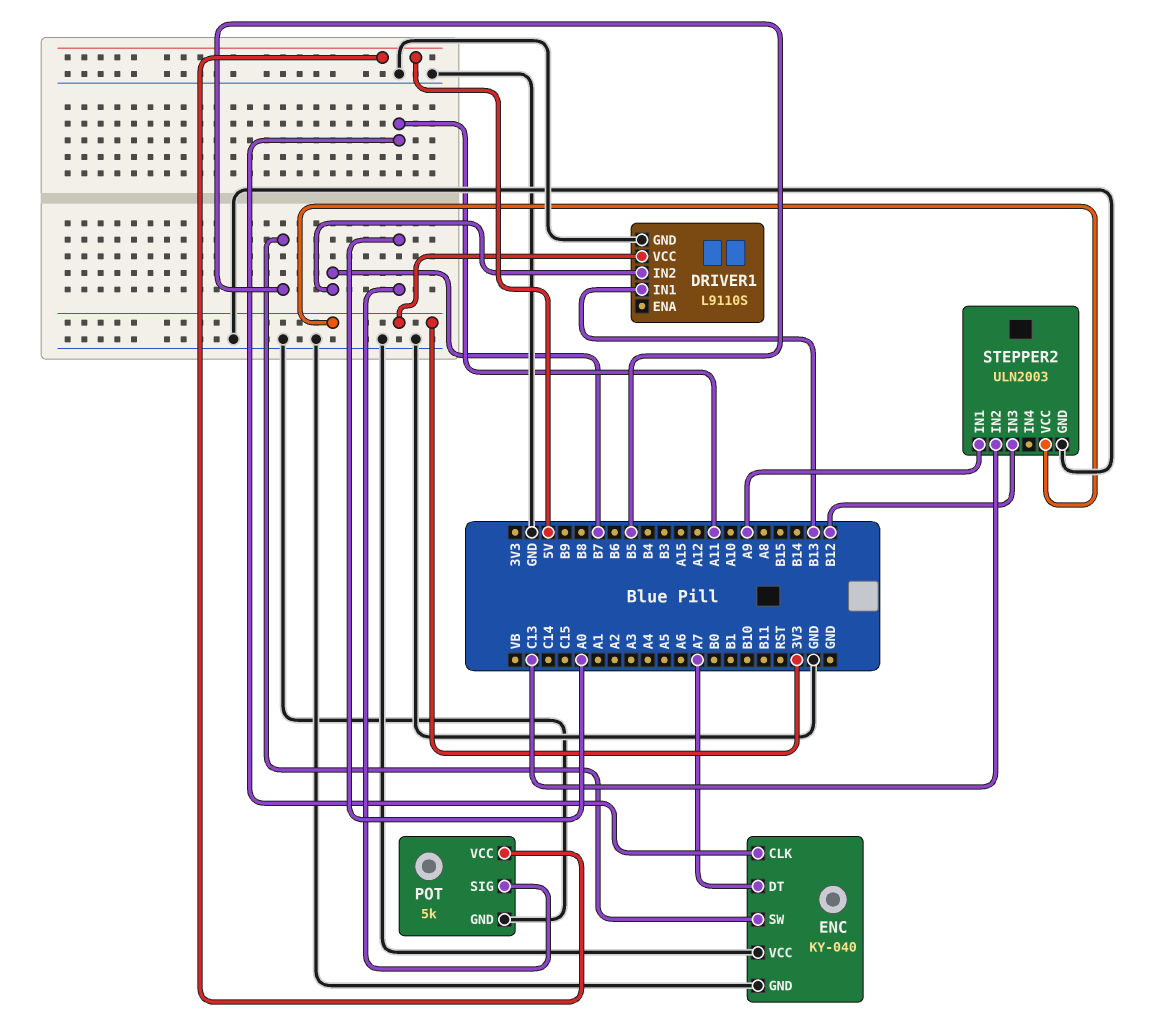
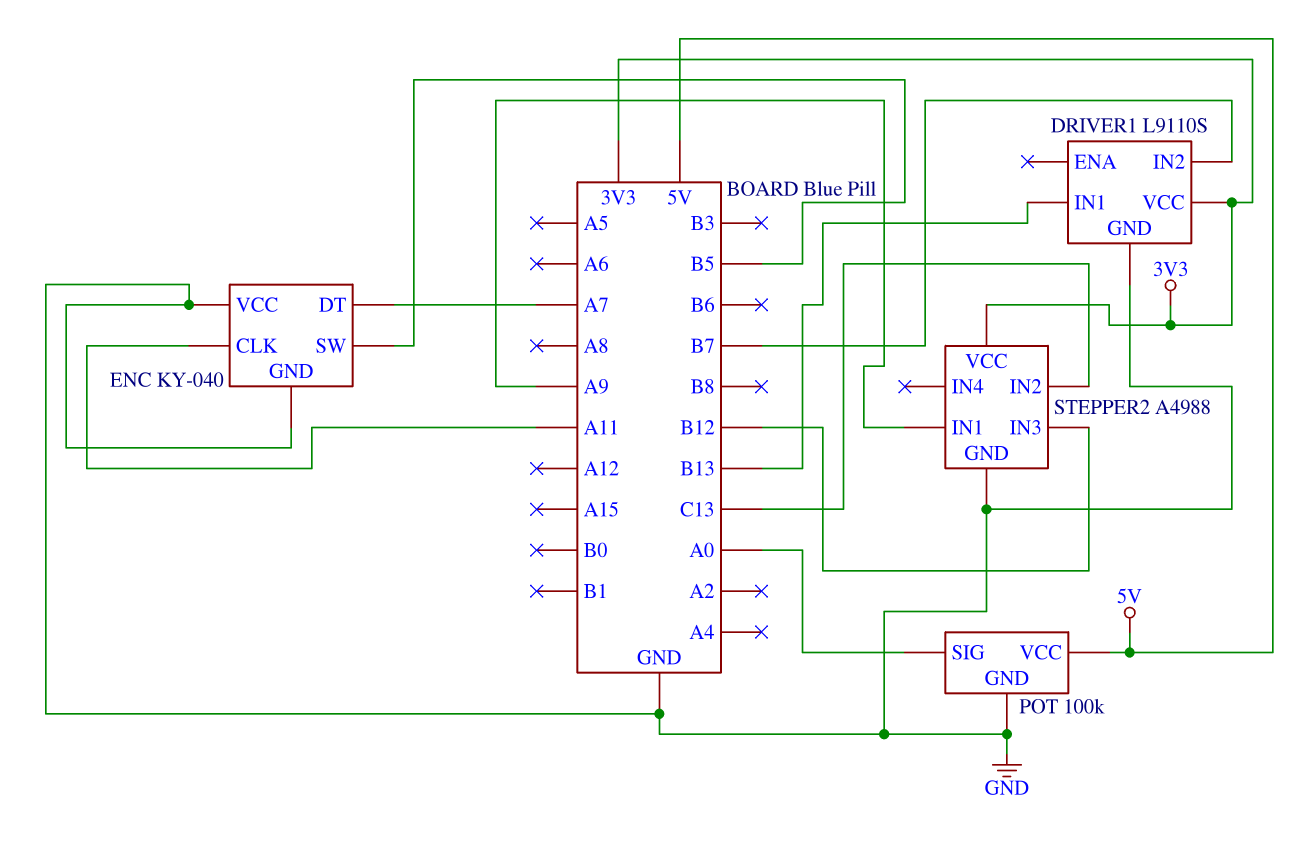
POT: 5k -> 100k
STEPPER2: ULN2003 -> A4988

